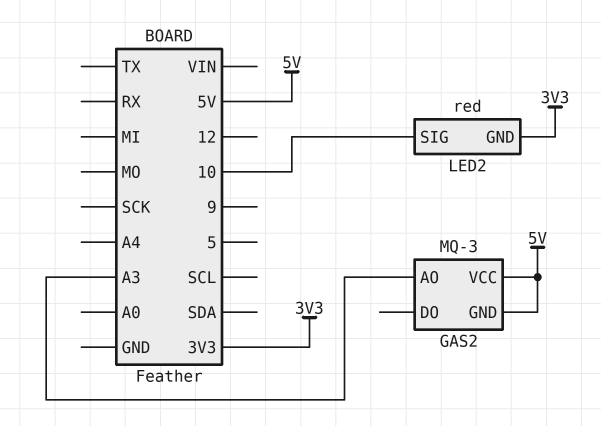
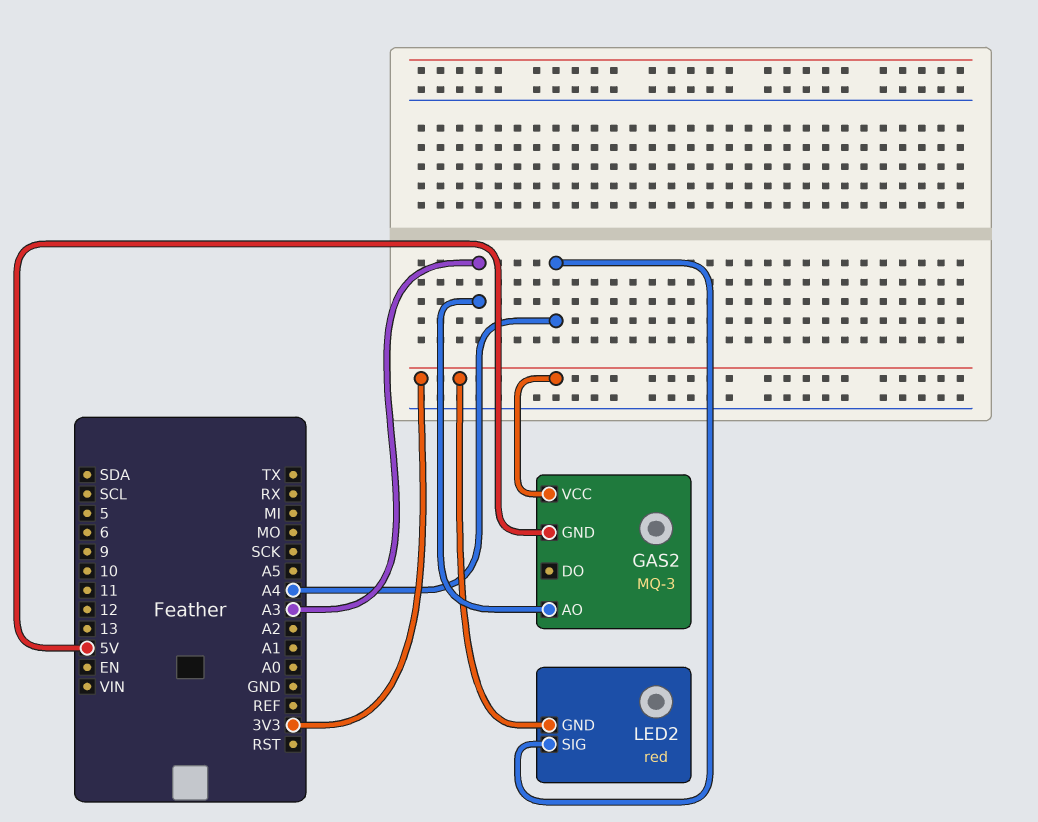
GAS2 pin VCC: 5V -> 3V3
LED2 pin SIG: 10 -> A4

